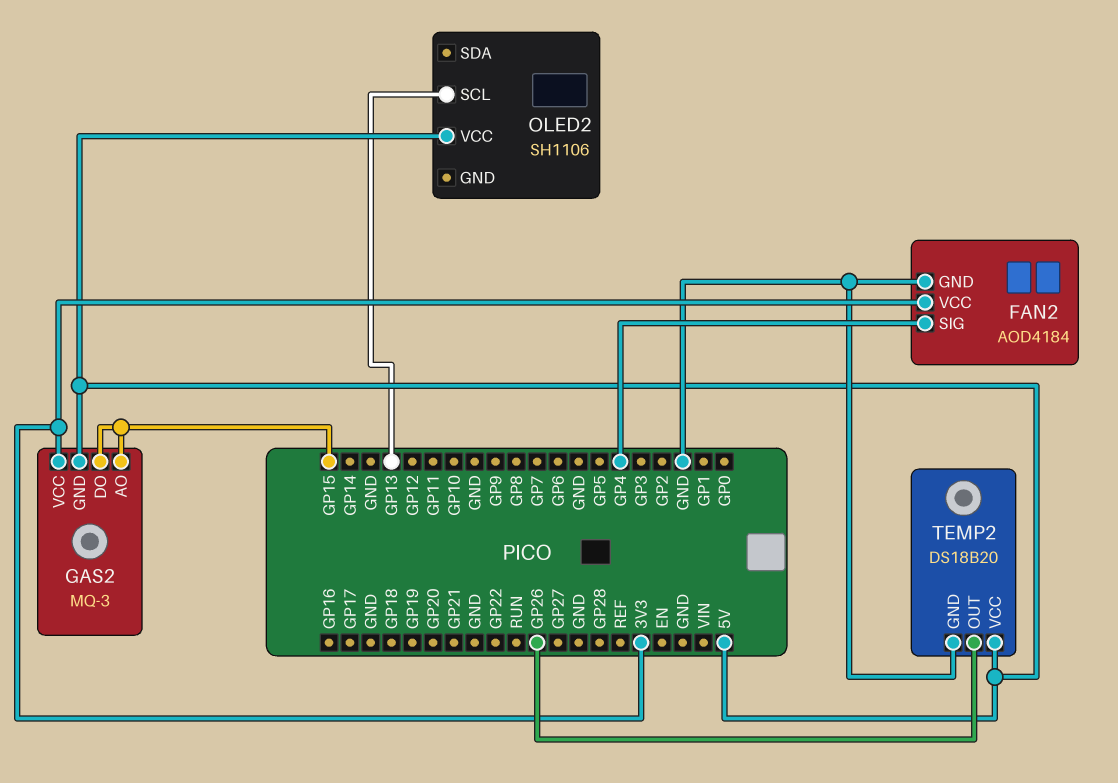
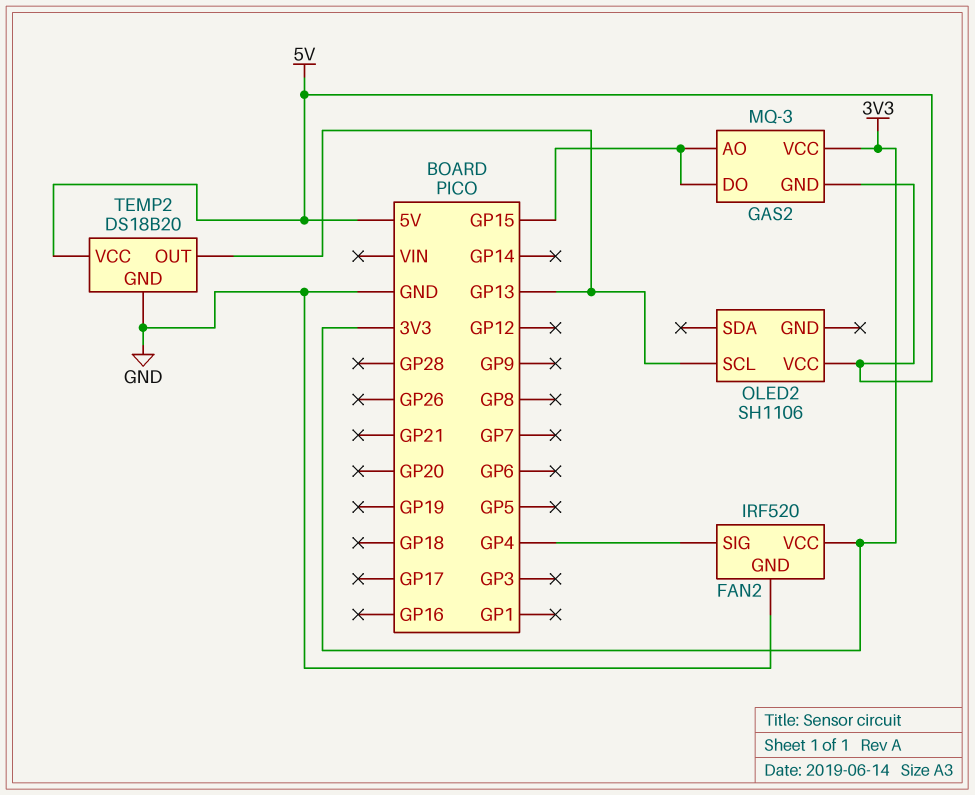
FAN2: AOD4184 -> IRF520
TEMP2 pin OUT: GP26 -> GP13

